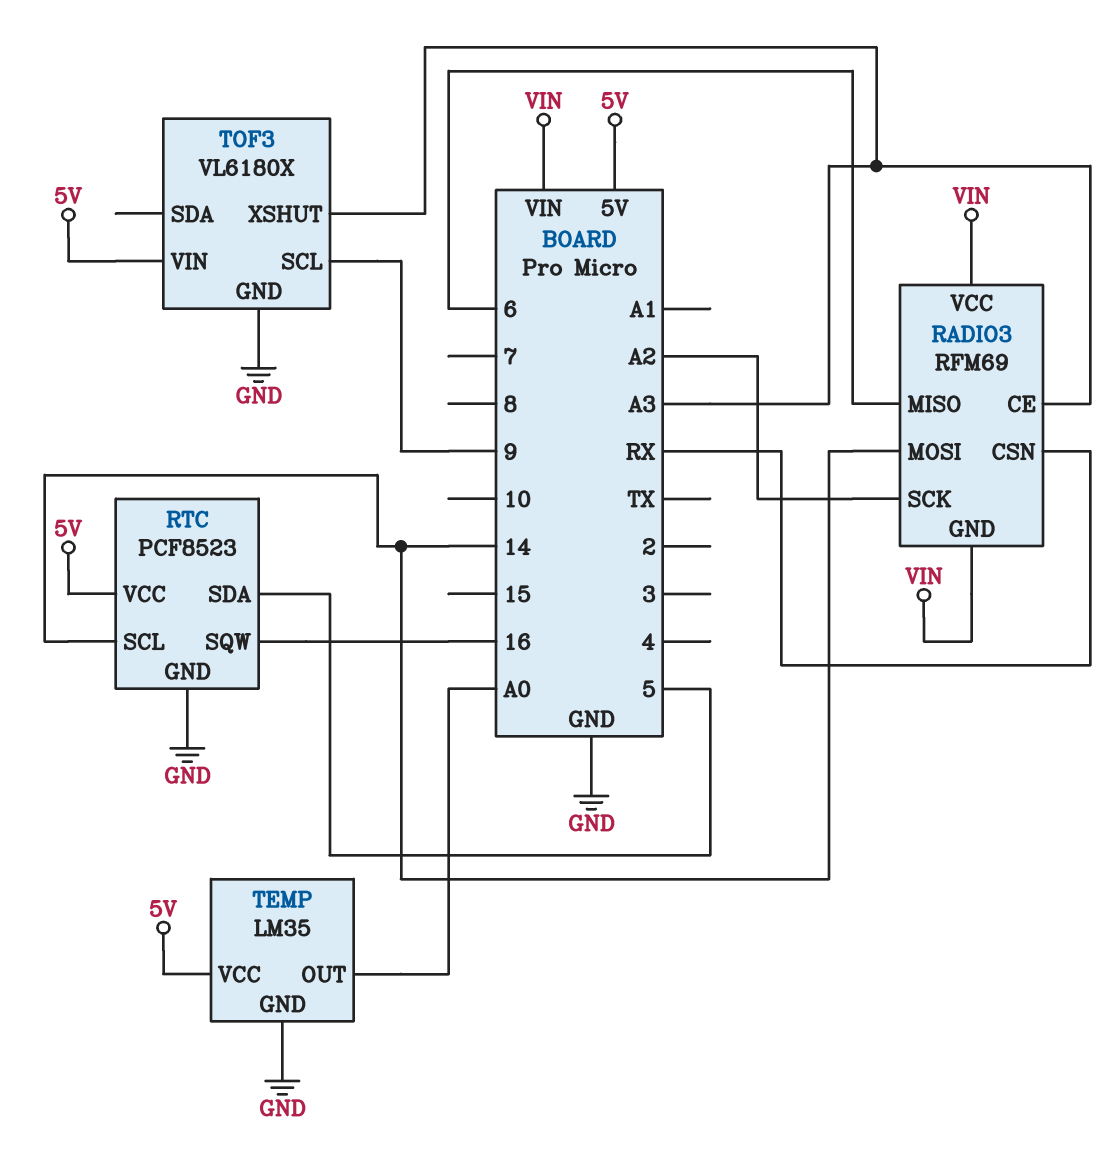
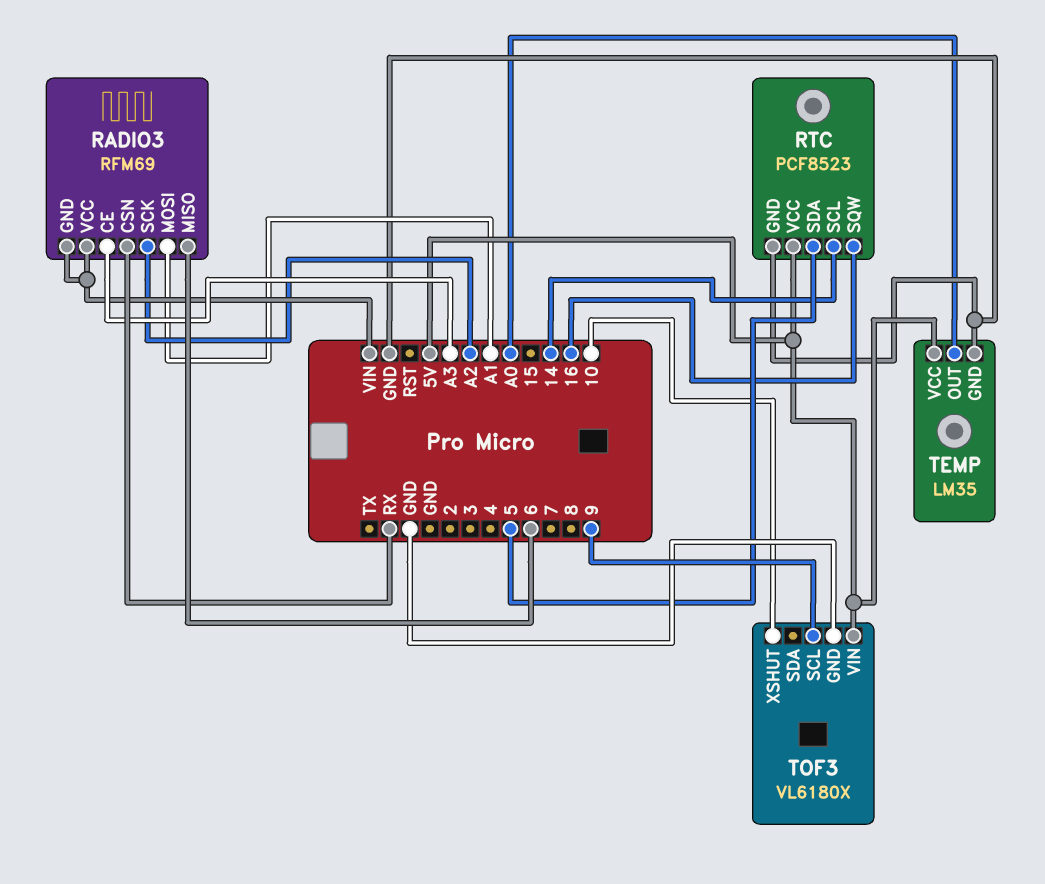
RADIO3 pin MOSI: 14 -> A1
TOF3 pin XSHUT: A3 -> 10

